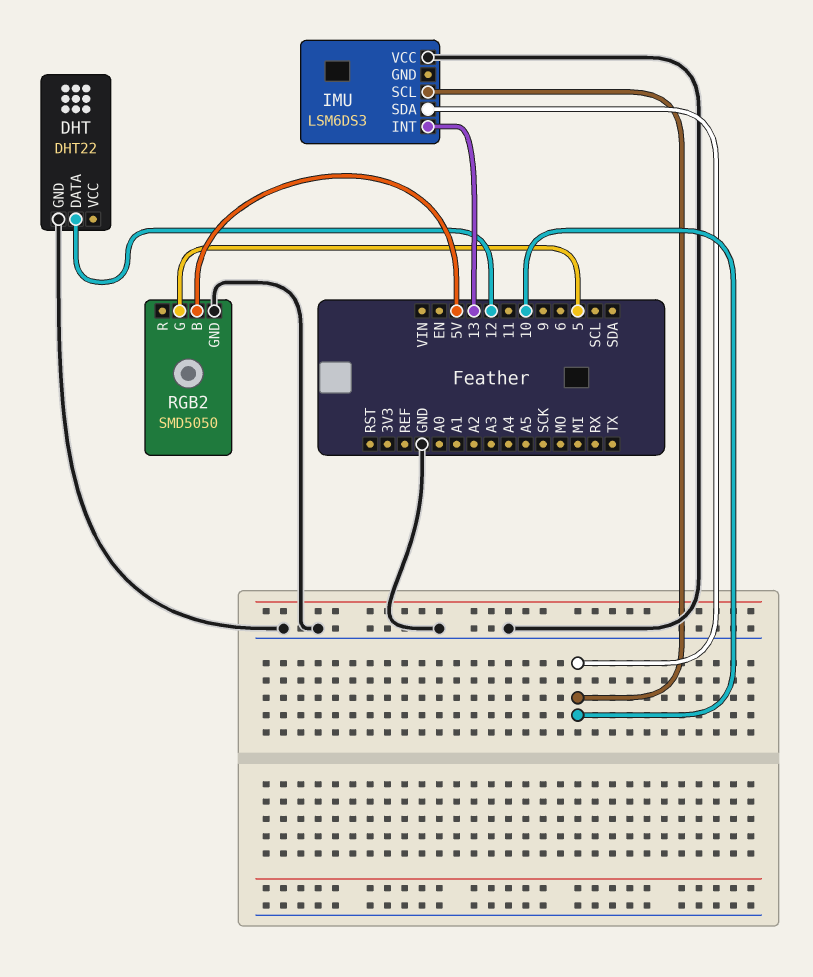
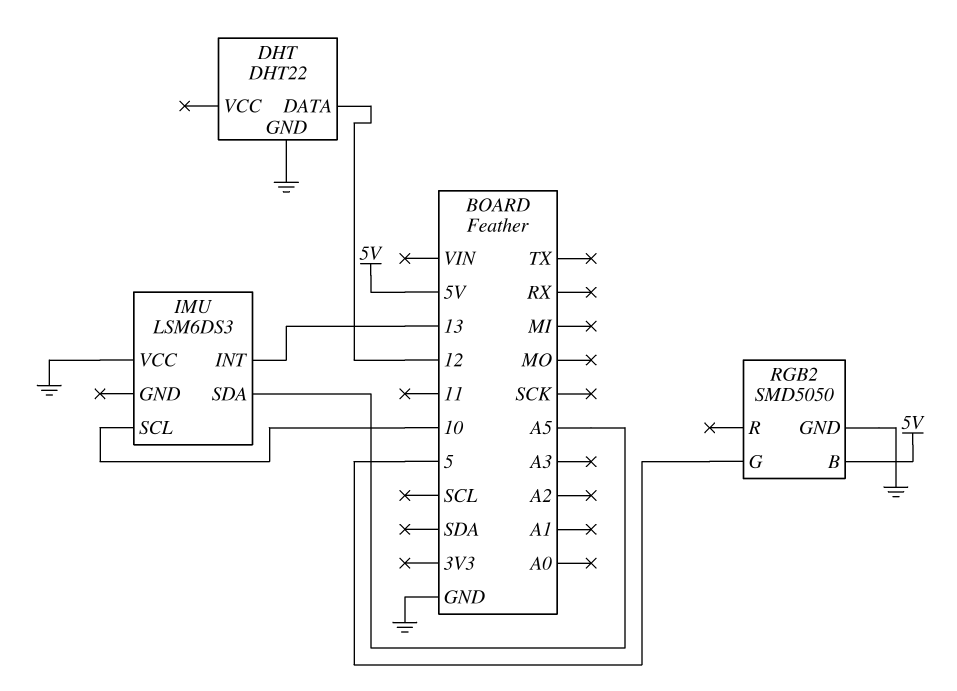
IMU pin SDA: 10 -> A5

